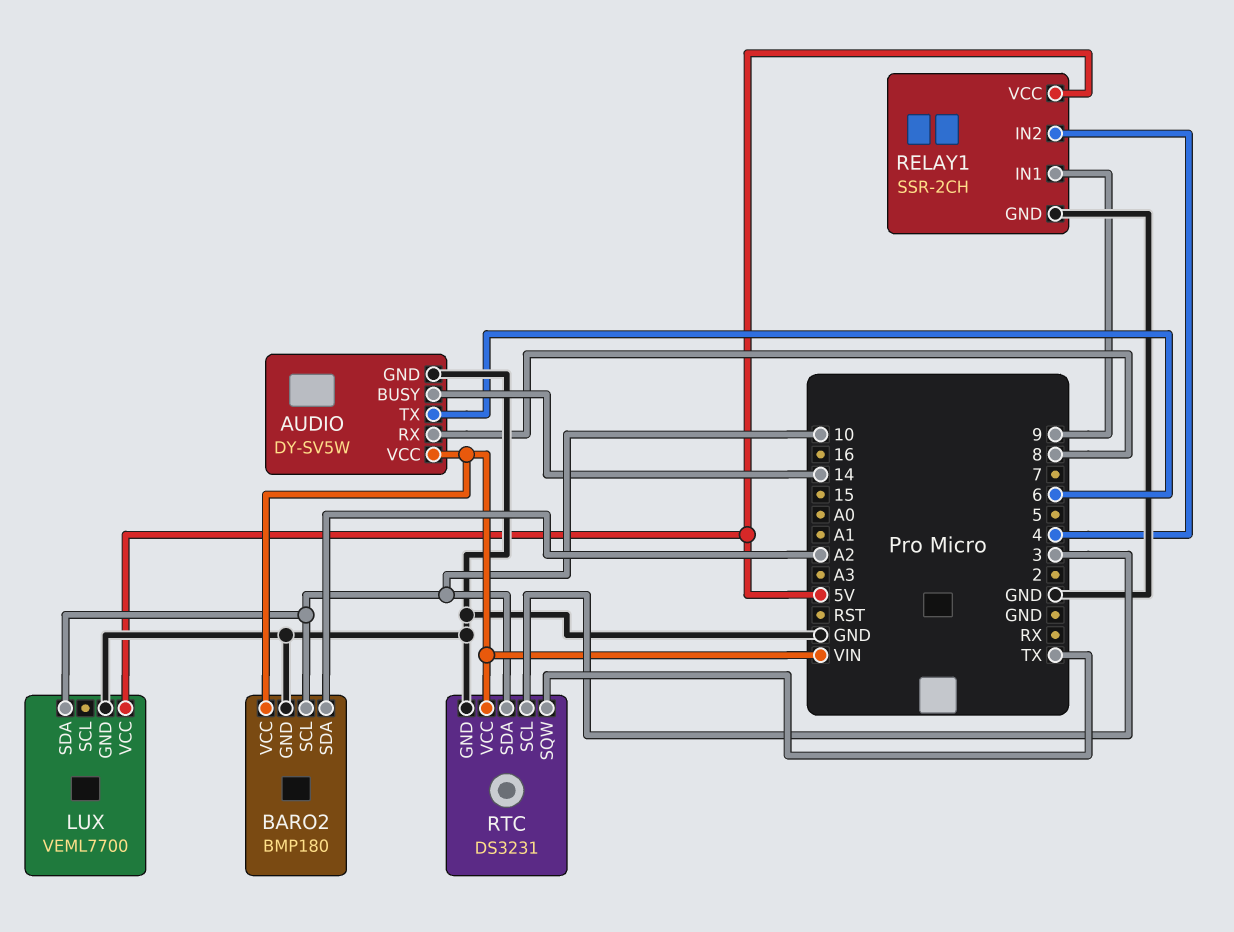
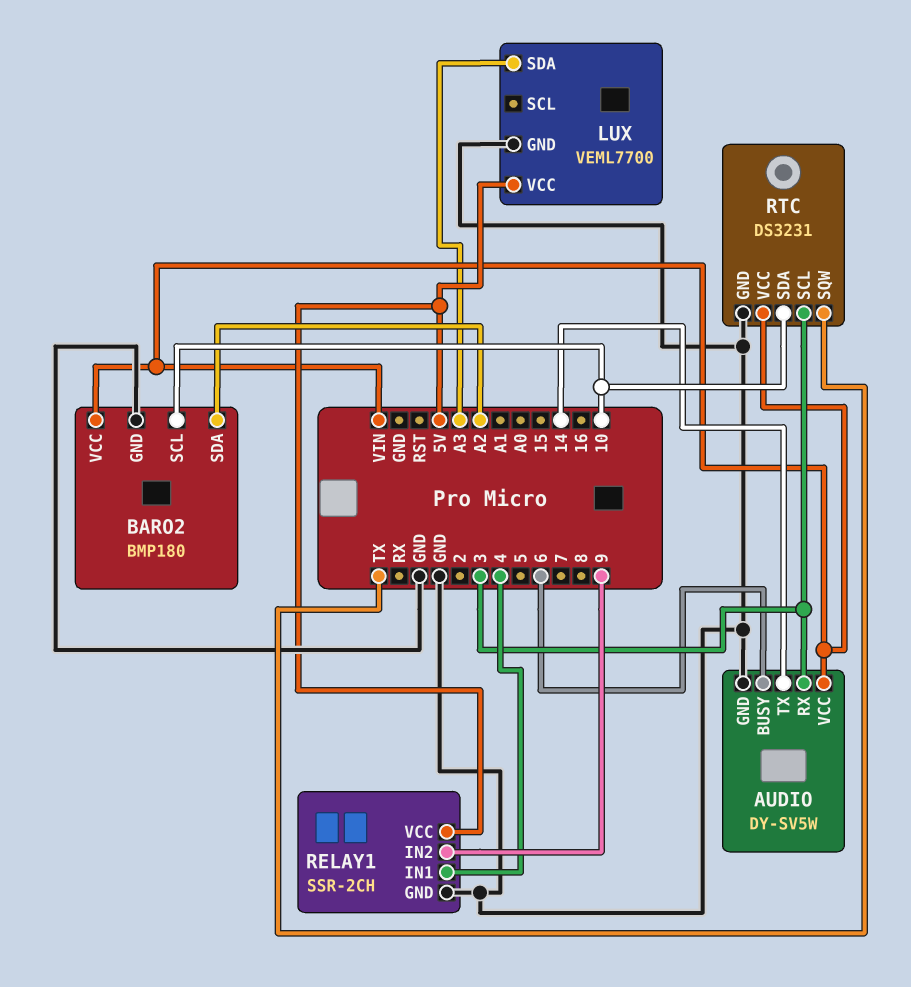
AUDIO pin BUSY: 14 -> 6
AUDIO pin RX: 8 -> 3
AUDIO pin TX: 6 -> 14
LUX pin SDA: 10 -> A3
RELAY1 pin IN1: 9 -> 4
RELAY1 pin IN2: 4 -> 9

